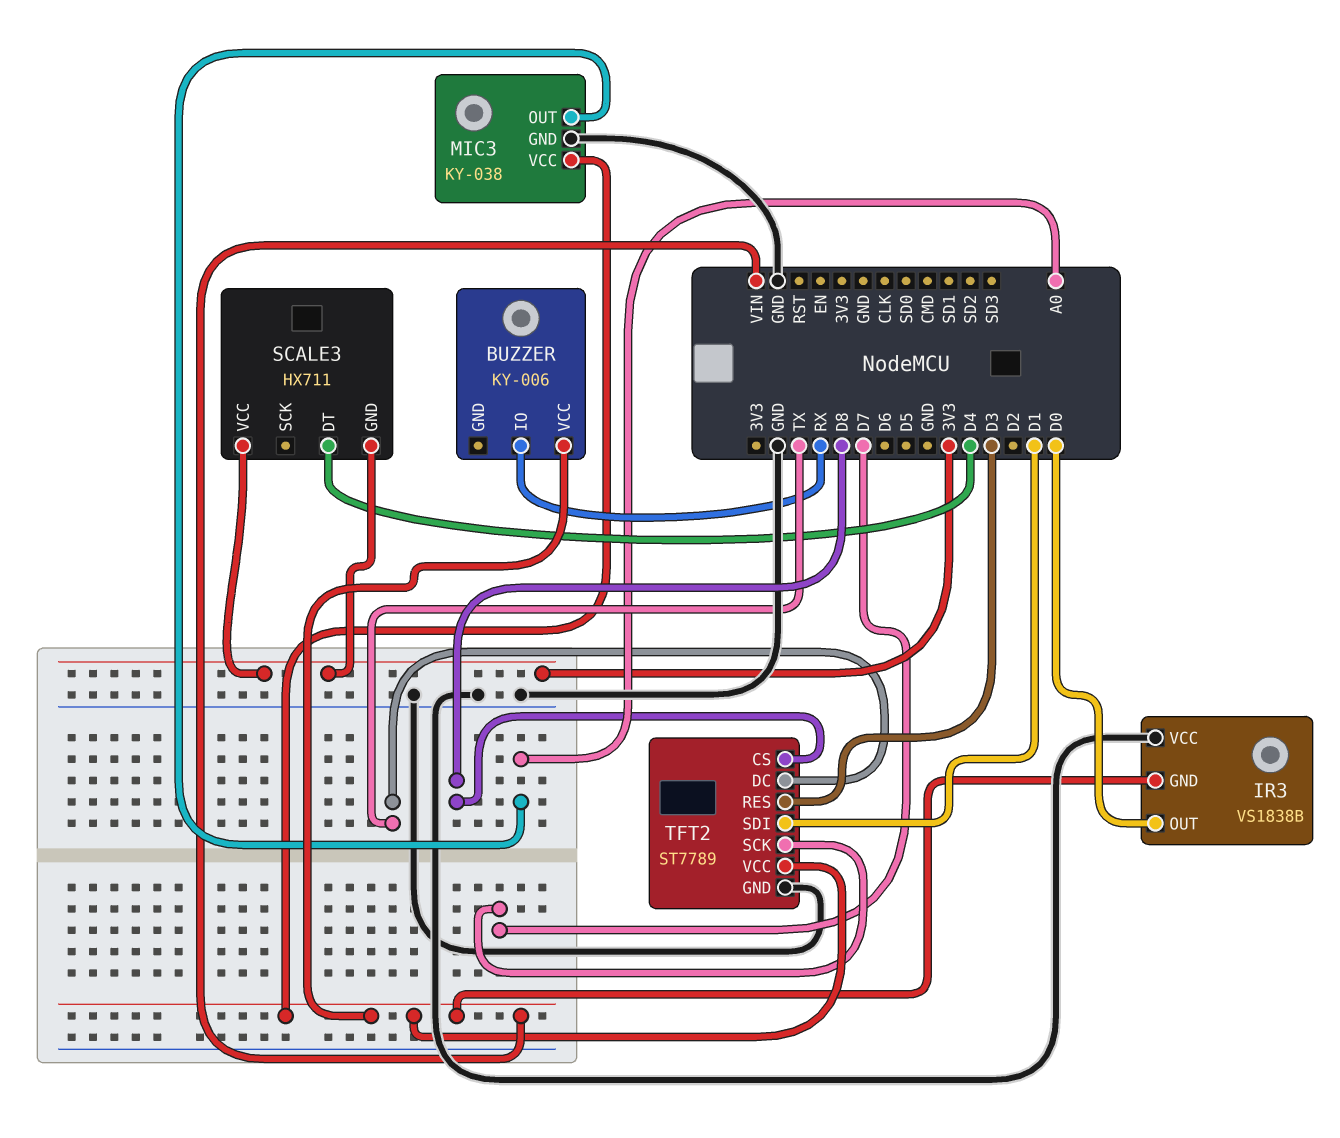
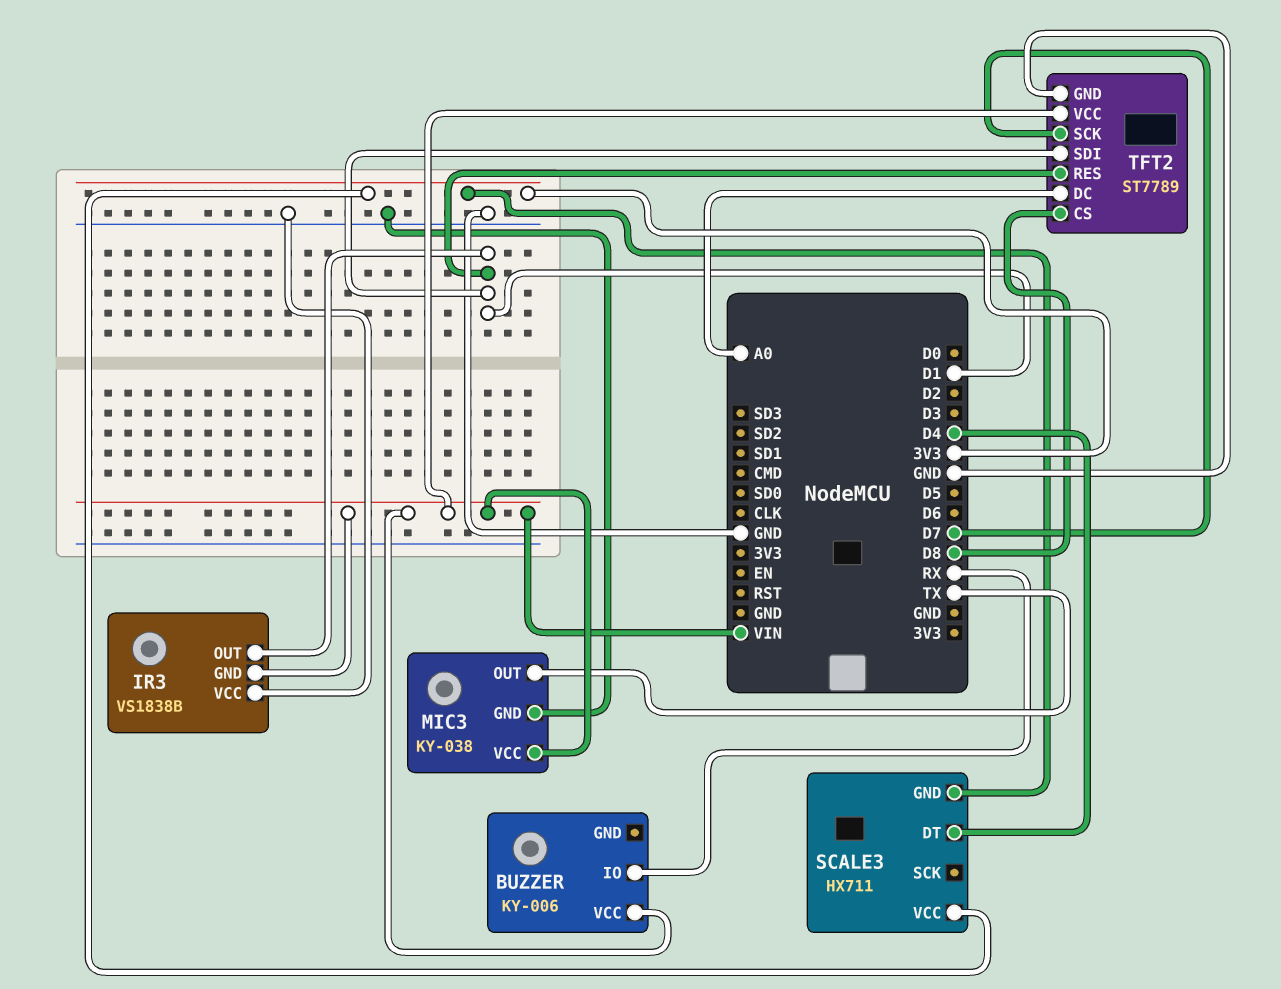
IR3 pin OUT: D0 -> D1
MIC3 pin OUT: A0 -> TX
TFT2 pin DC: TX -> A0
TFT2 pin RES: D3 -> D1

